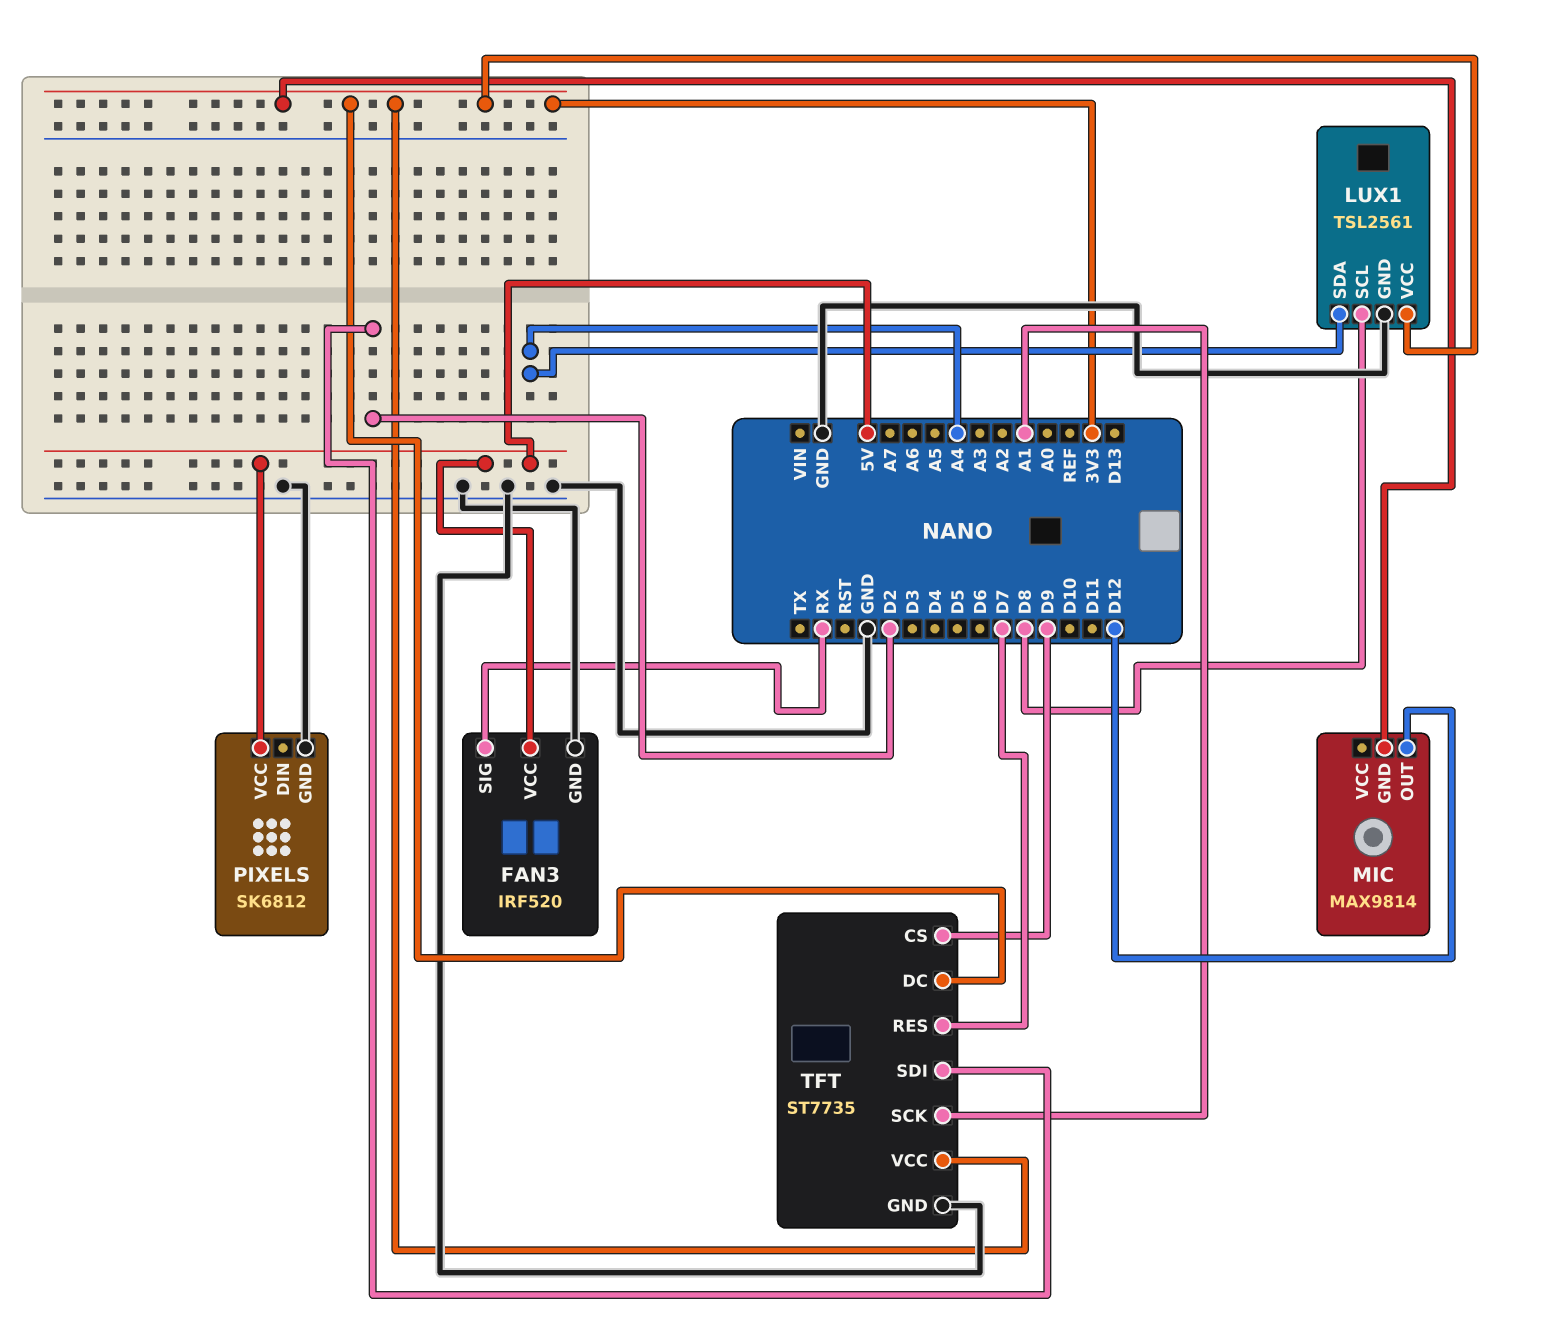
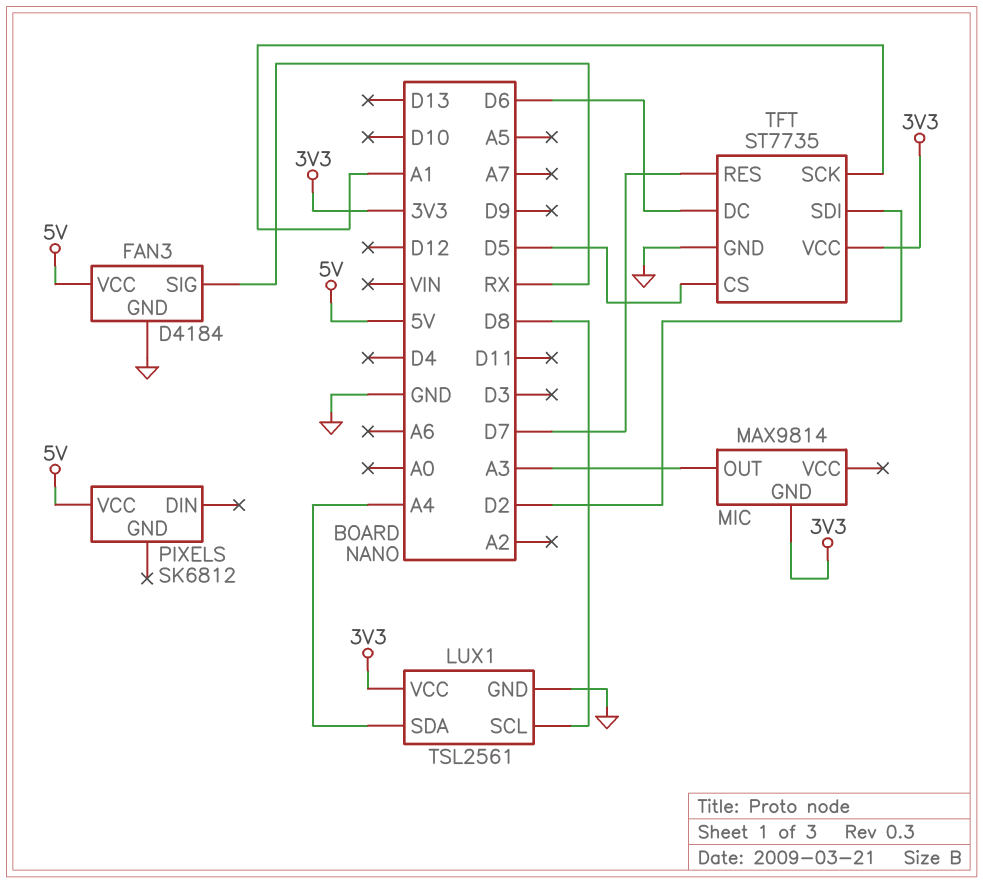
FAN3: IRF520 -> D4184
MIC pin OUT: D12 -> A3
PIXELS pin GND: GND -> none
TFT pin CS: D9 -> D5
TFT pin DC: 3V3 -> D6

